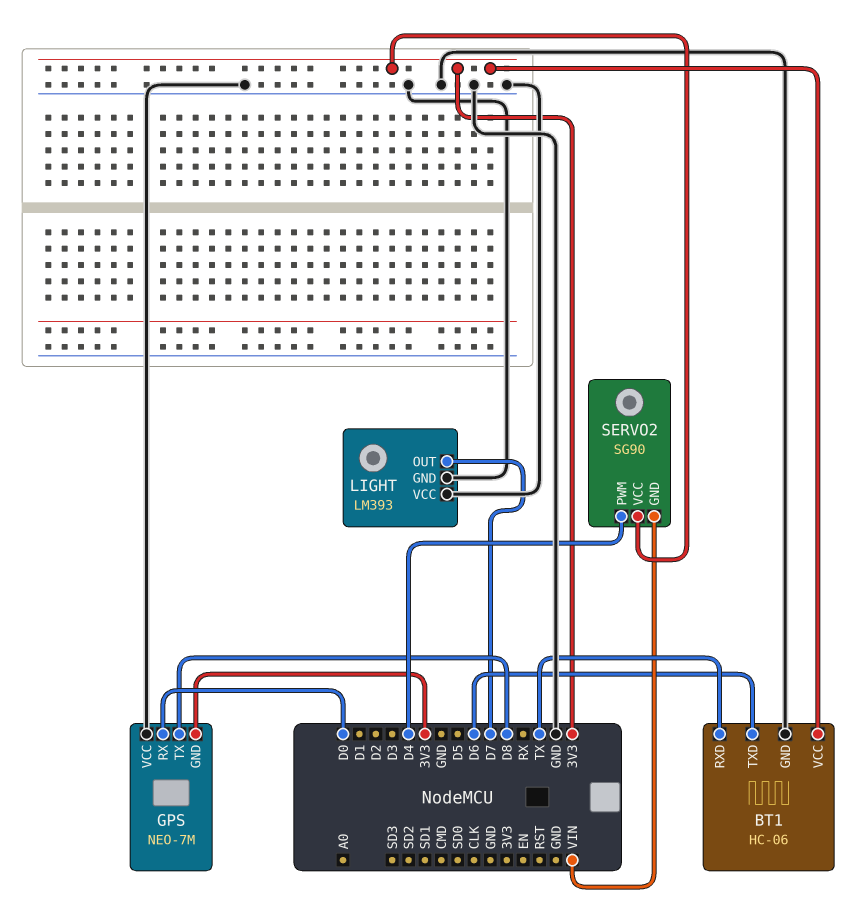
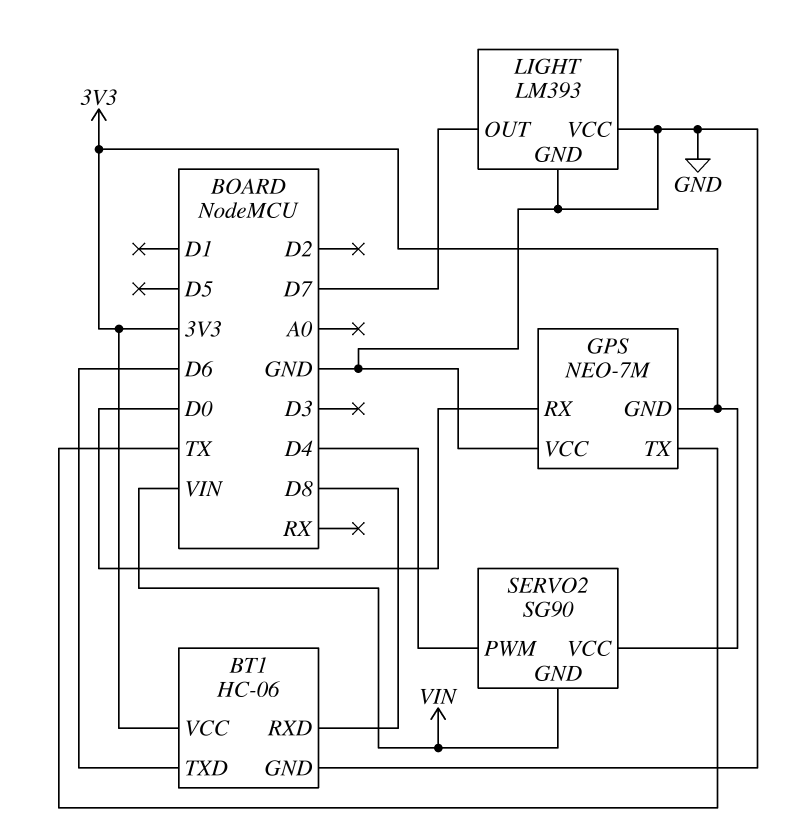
BT1 pin RXD: TX -> D8
GPS pin TX: D8 -> TX

